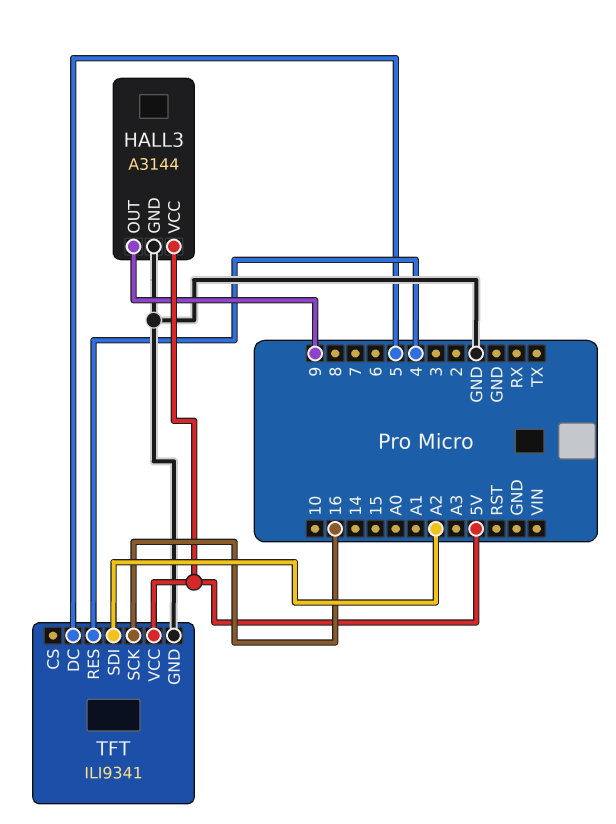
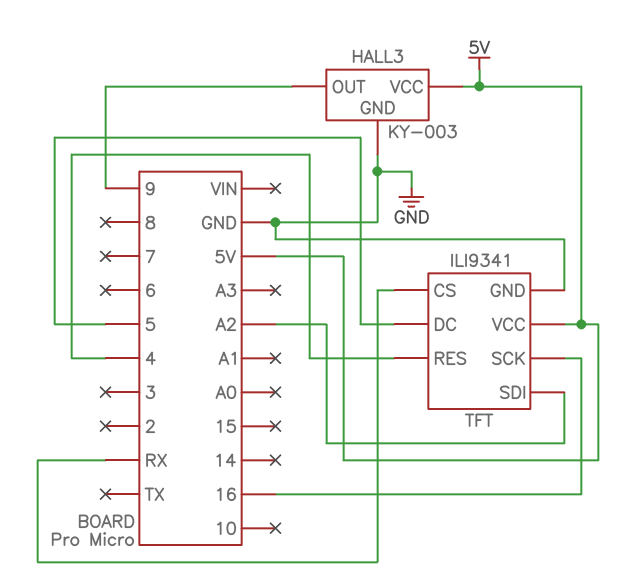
HALL3: A3144 -> KY-003
TFT pin CS: none -> RX

